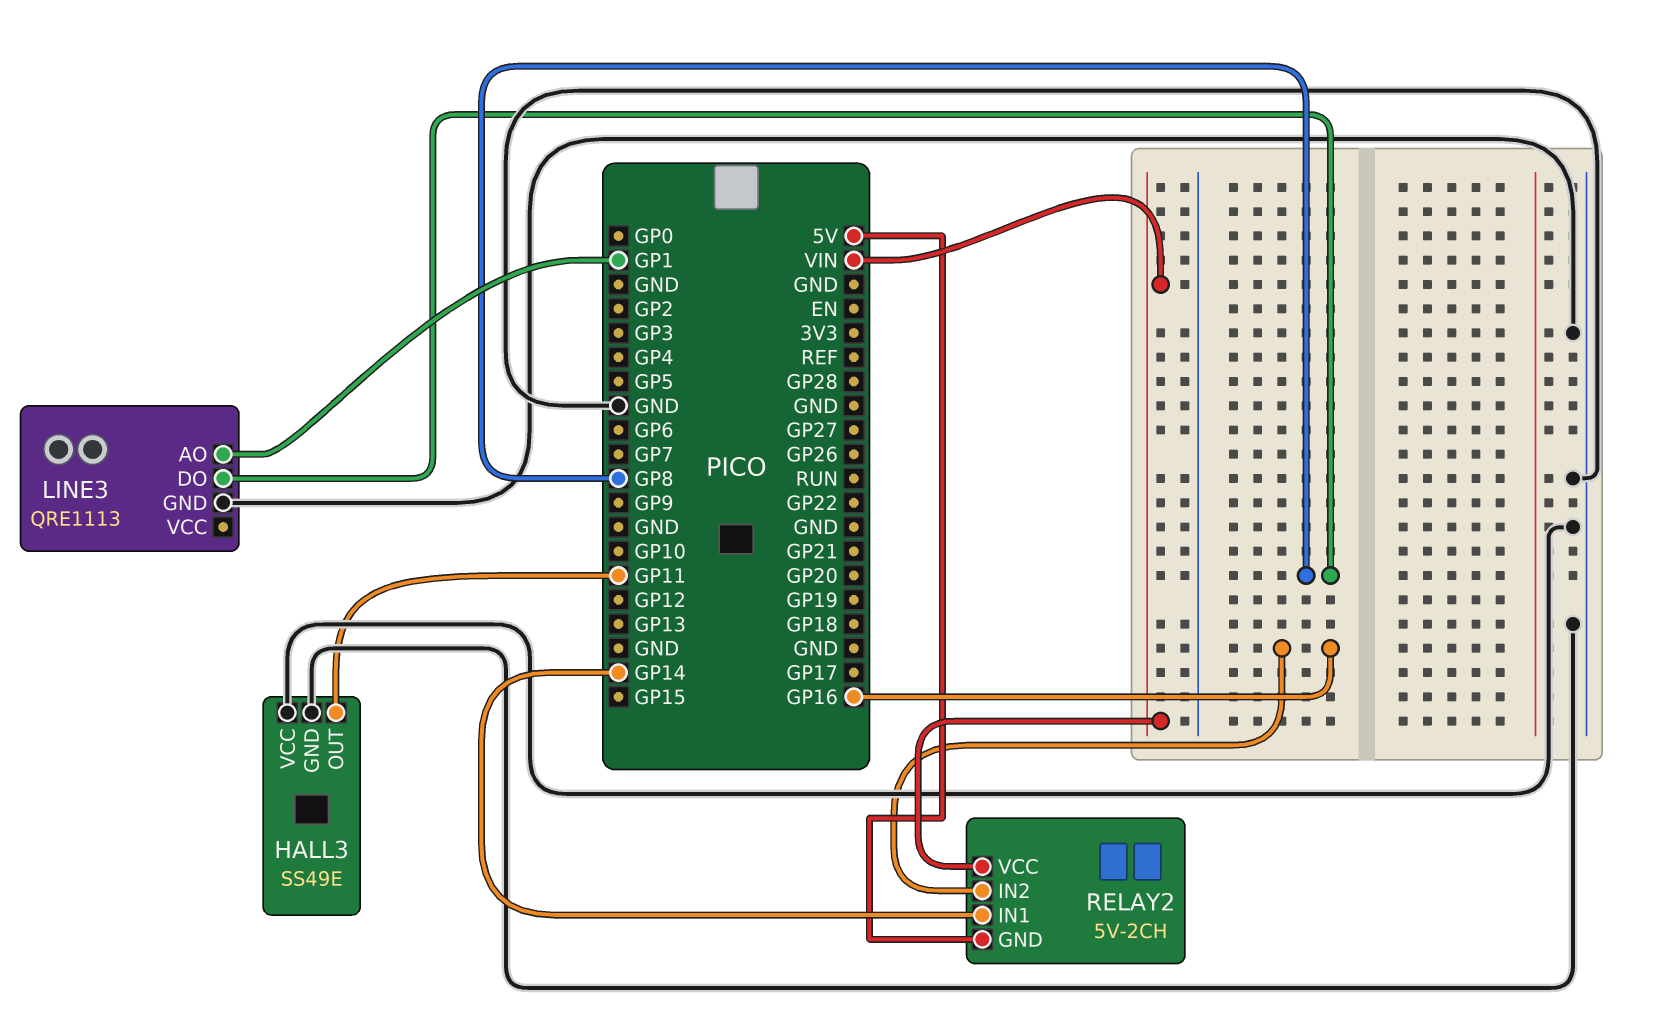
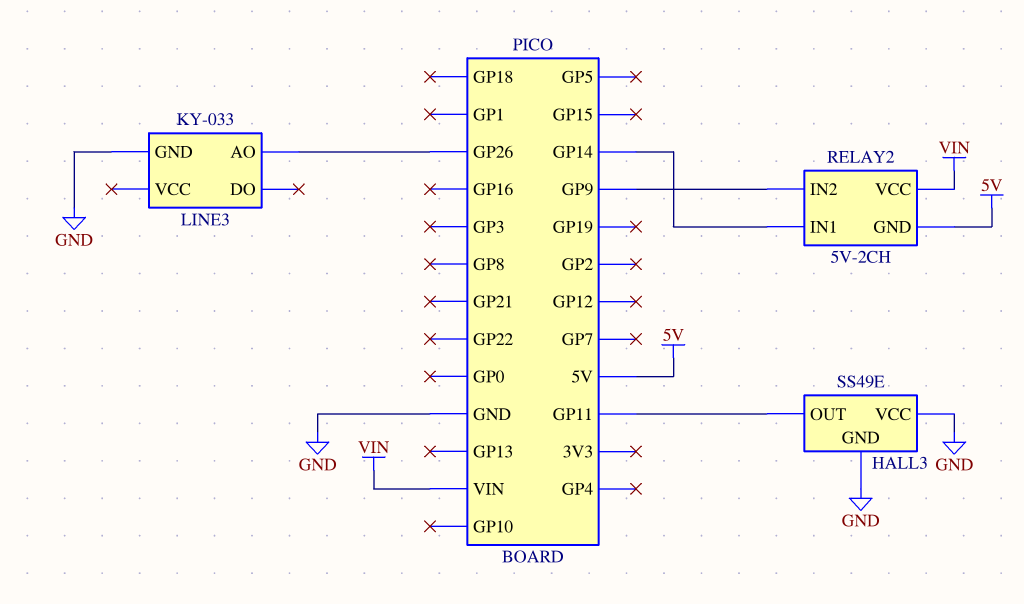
LINE3: QRE1113 -> KY-033
LINE3 pin AO: GP1 -> GP26
LINE3 pin DO: GP8 -> none
RELAY2 pin IN2: GP16 -> GP9

